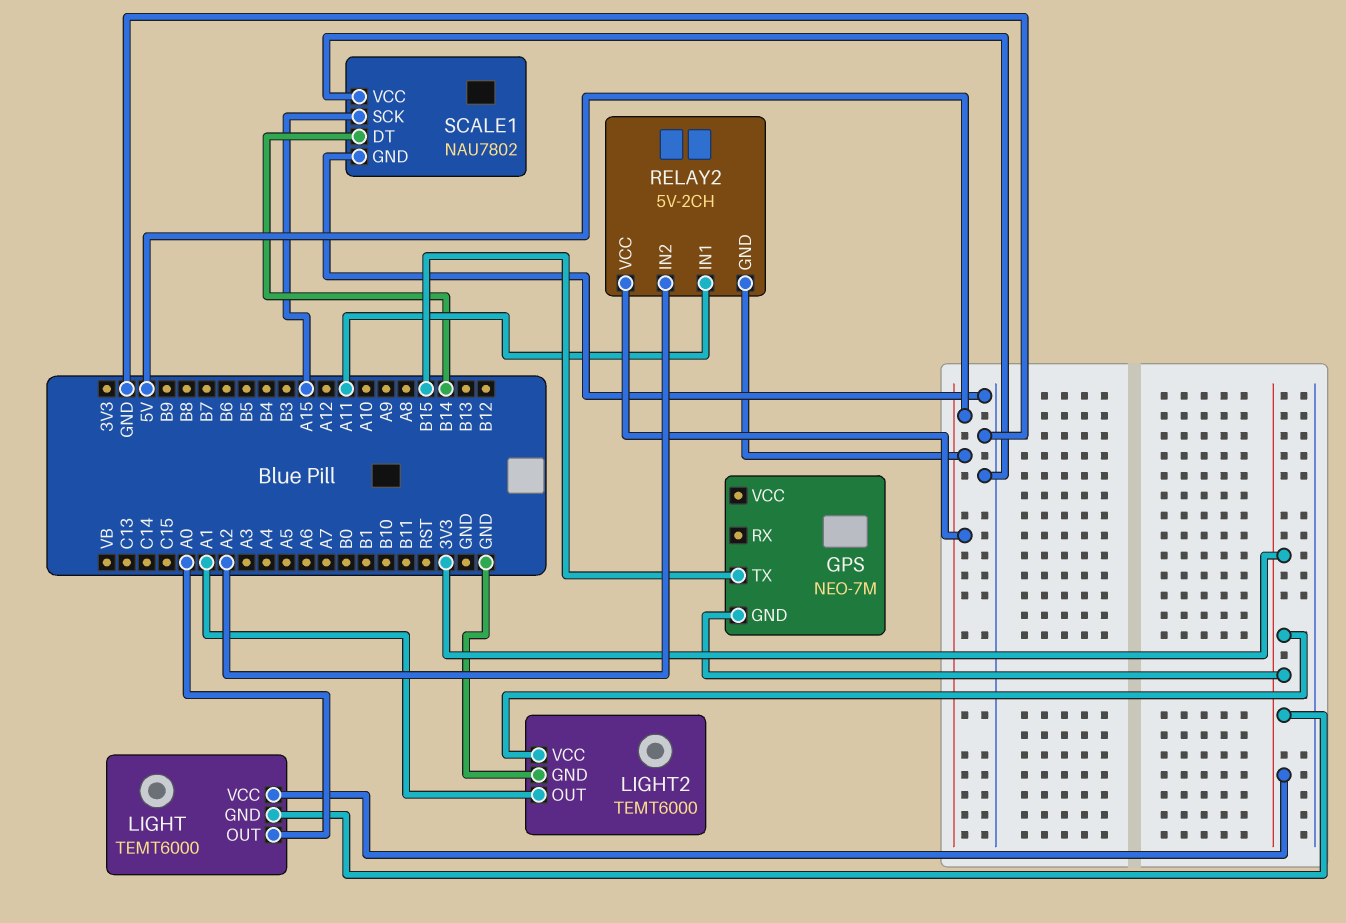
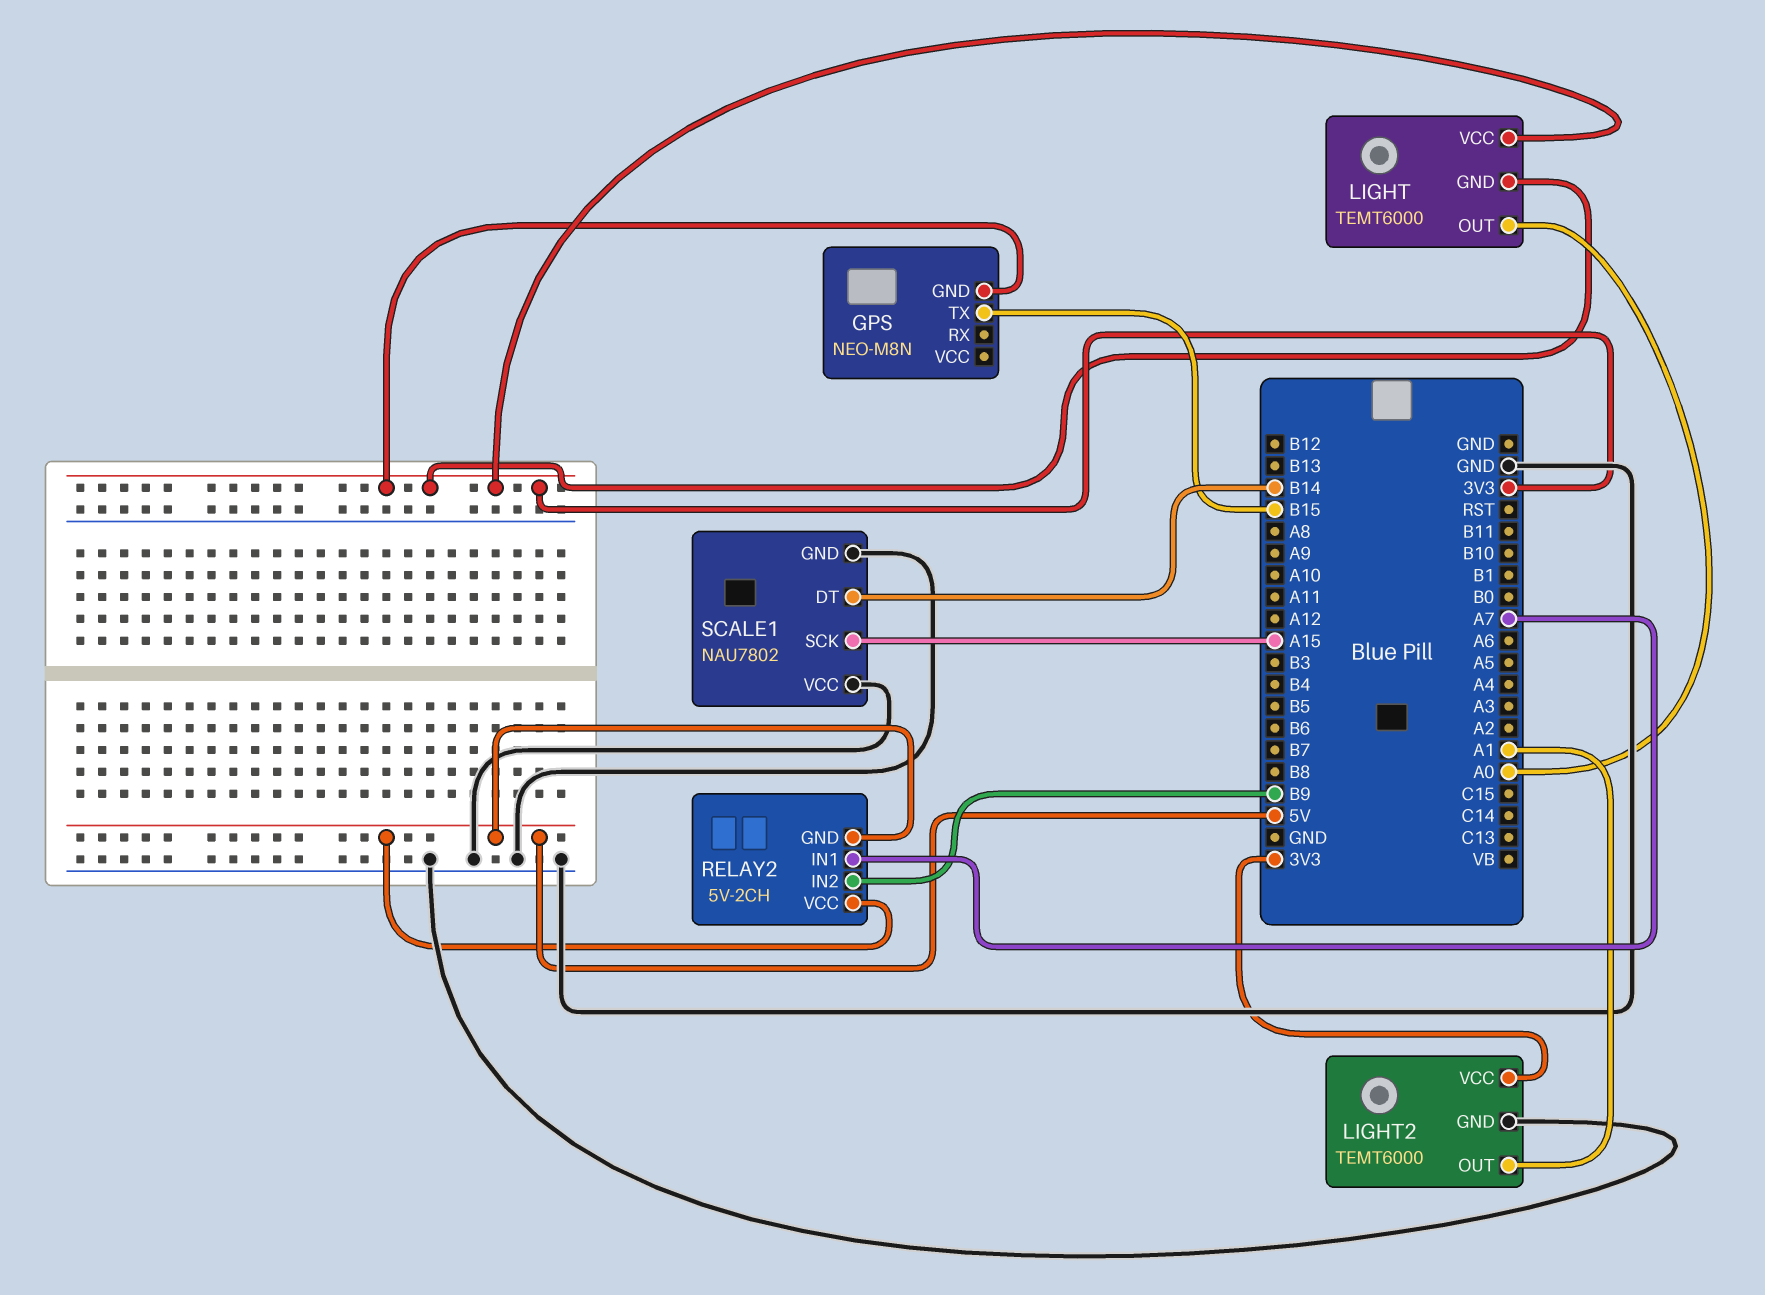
GPS: NEO-7M -> NEO-M8N
RELAY2 pin IN1: A11 -> A7
RELAY2 pin IN2: A2 -> B9

